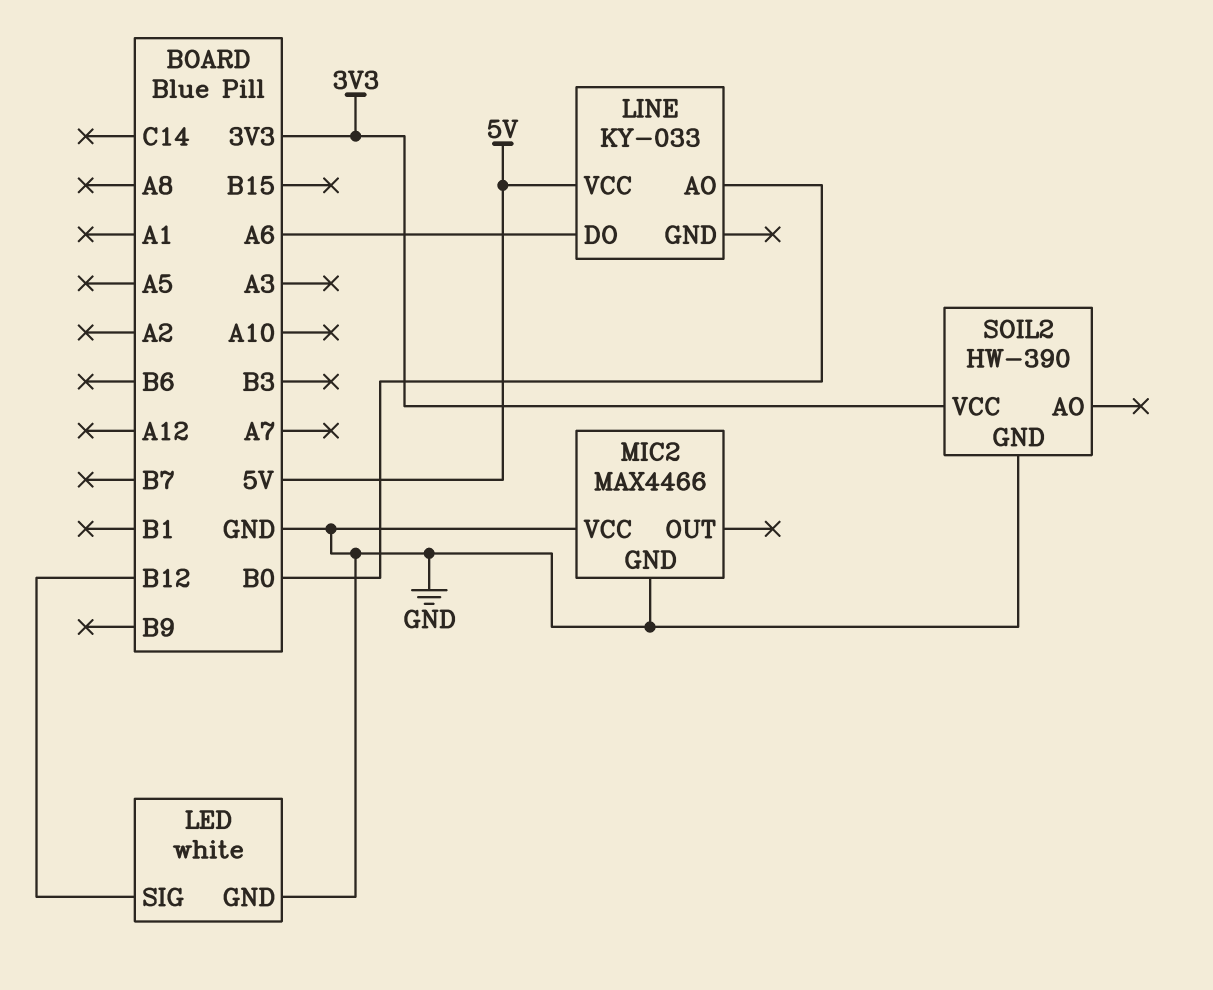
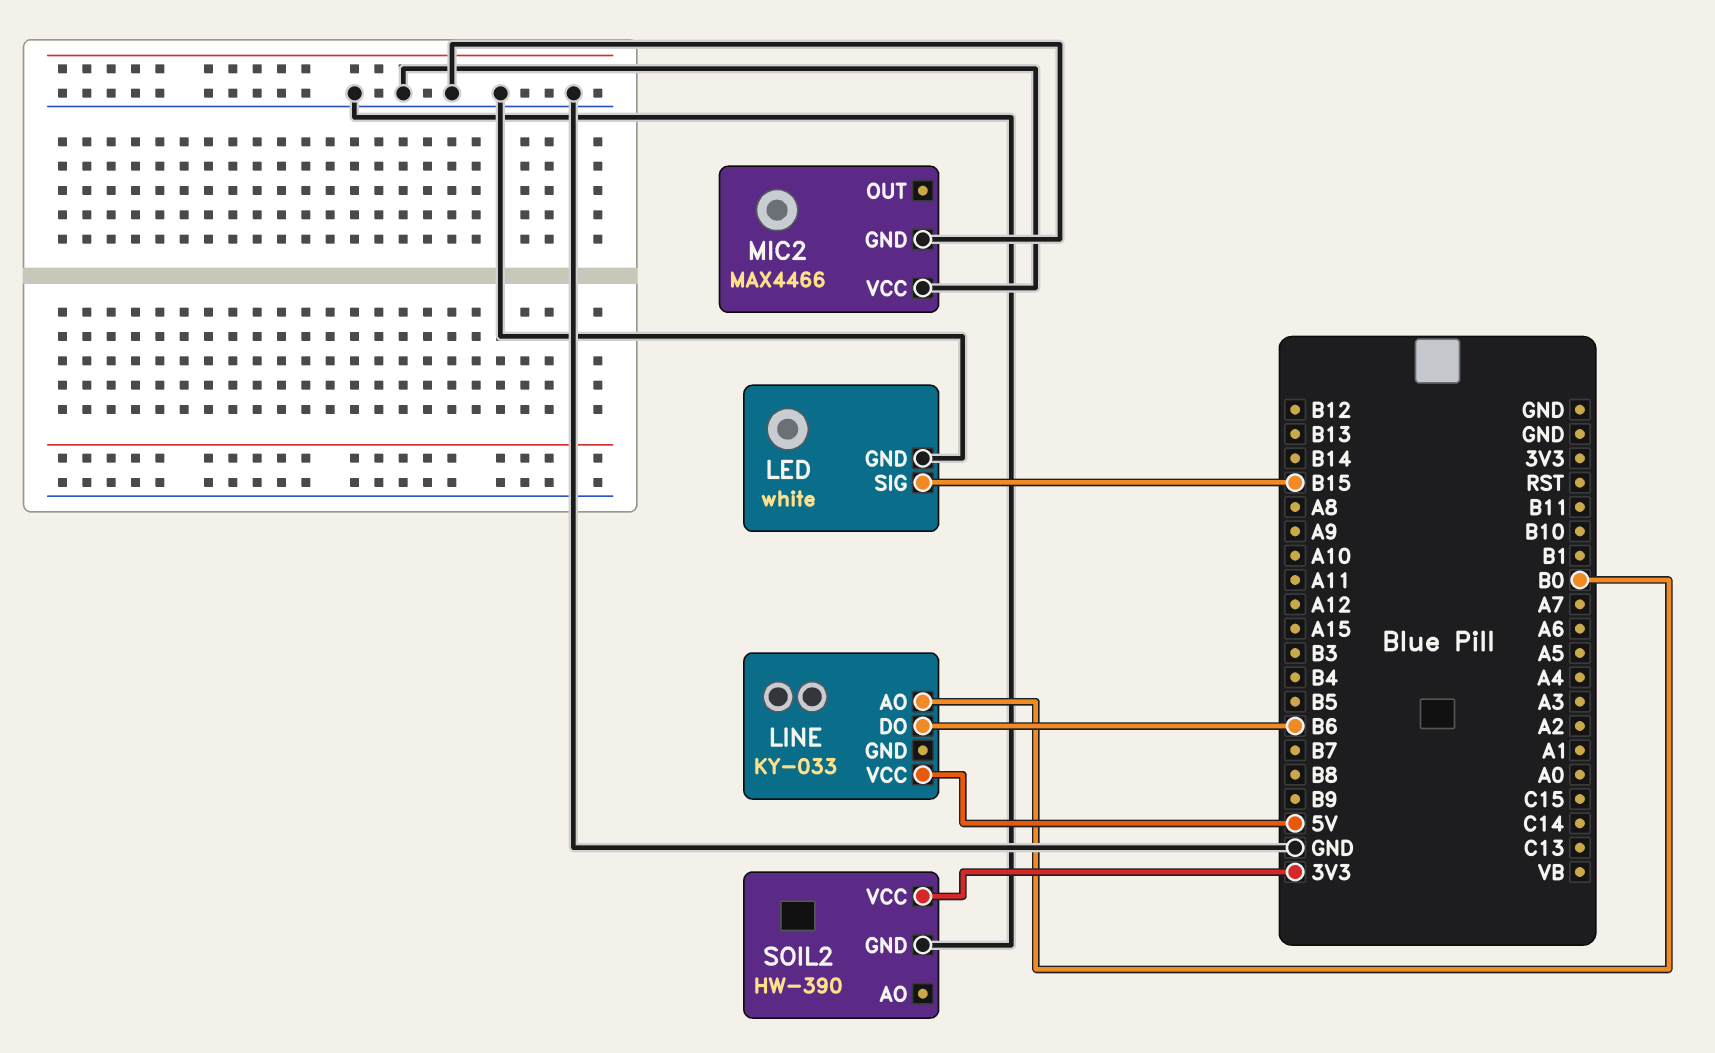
LED pin SIG: B12 -> B15
LINE pin DO: A6 -> B6

